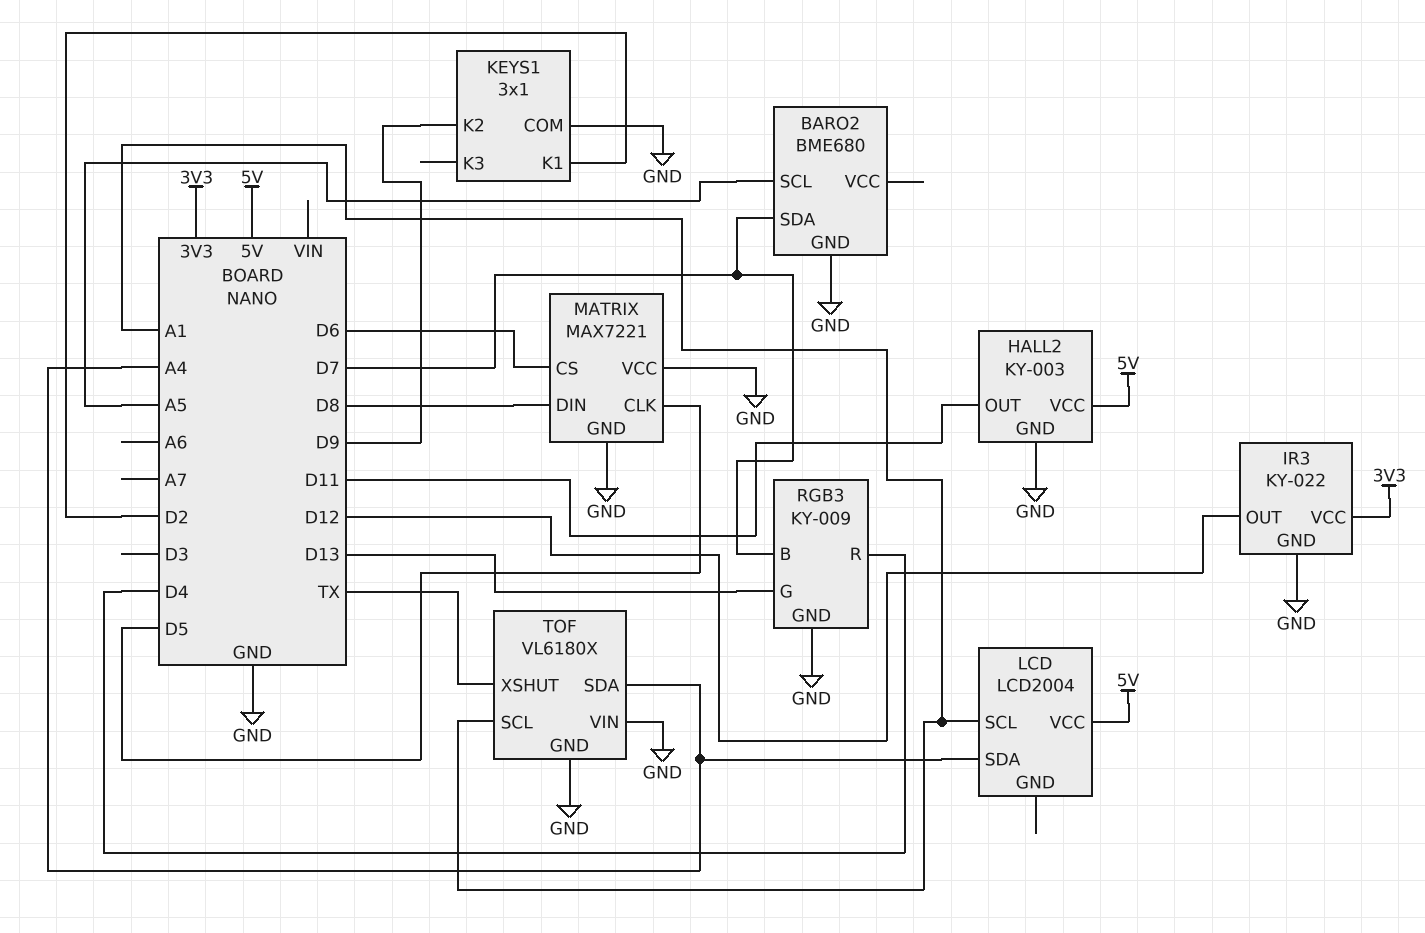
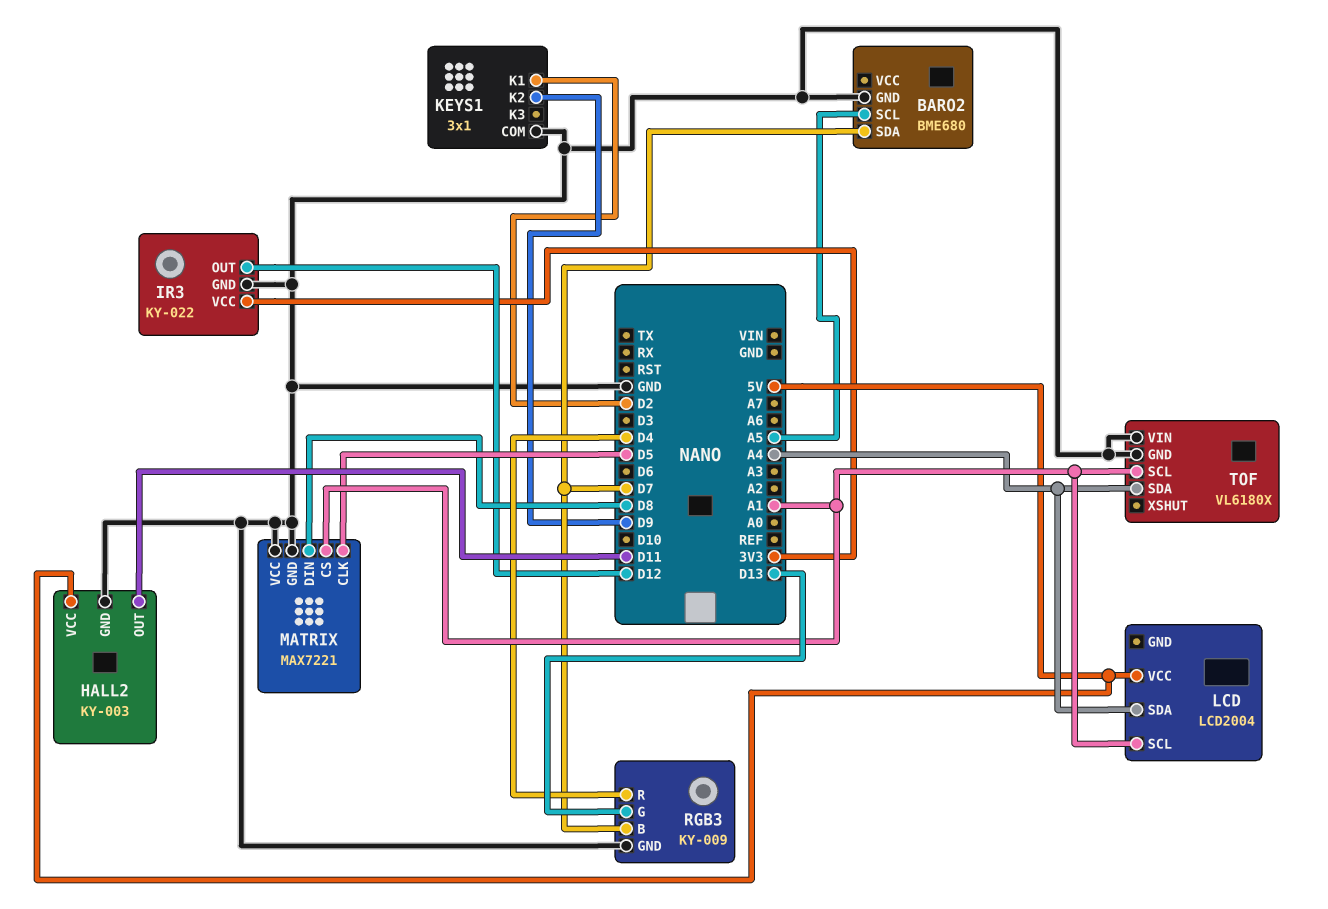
MATRIX pin CS: D6 -> A1
TOF pin XSHUT: TX -> none

